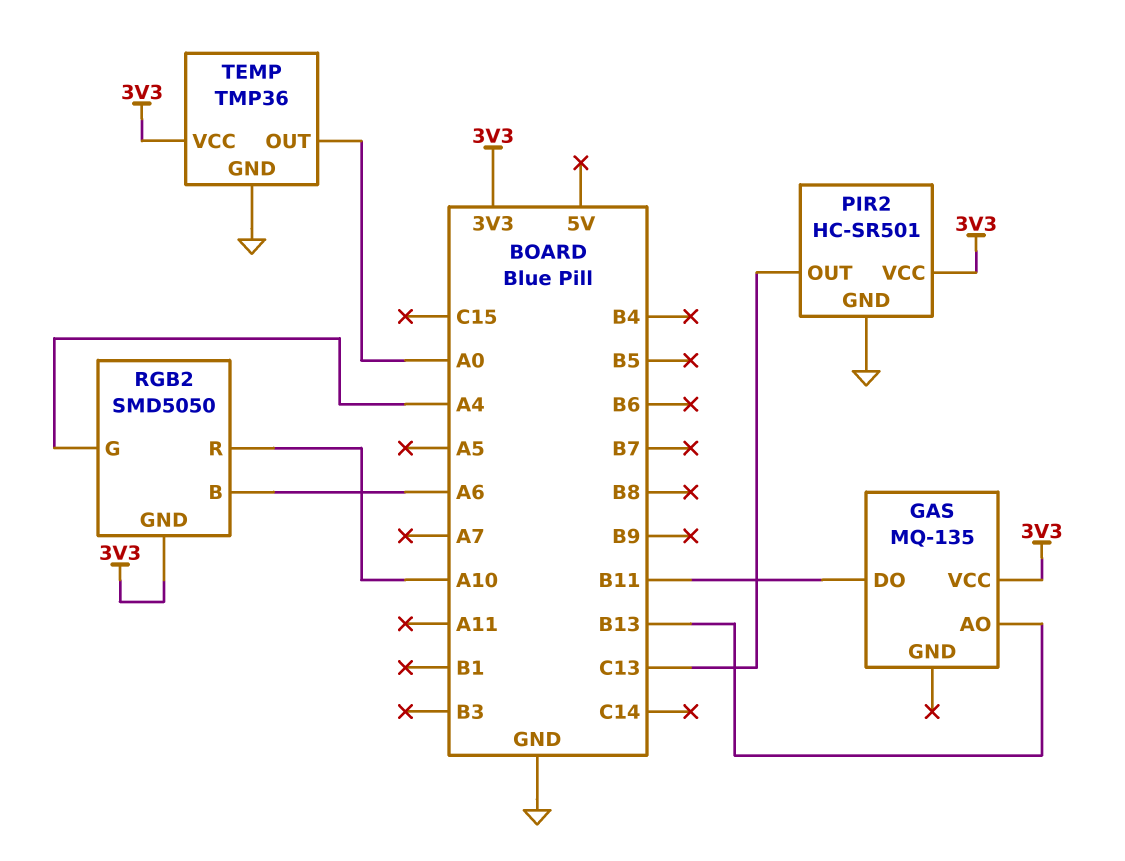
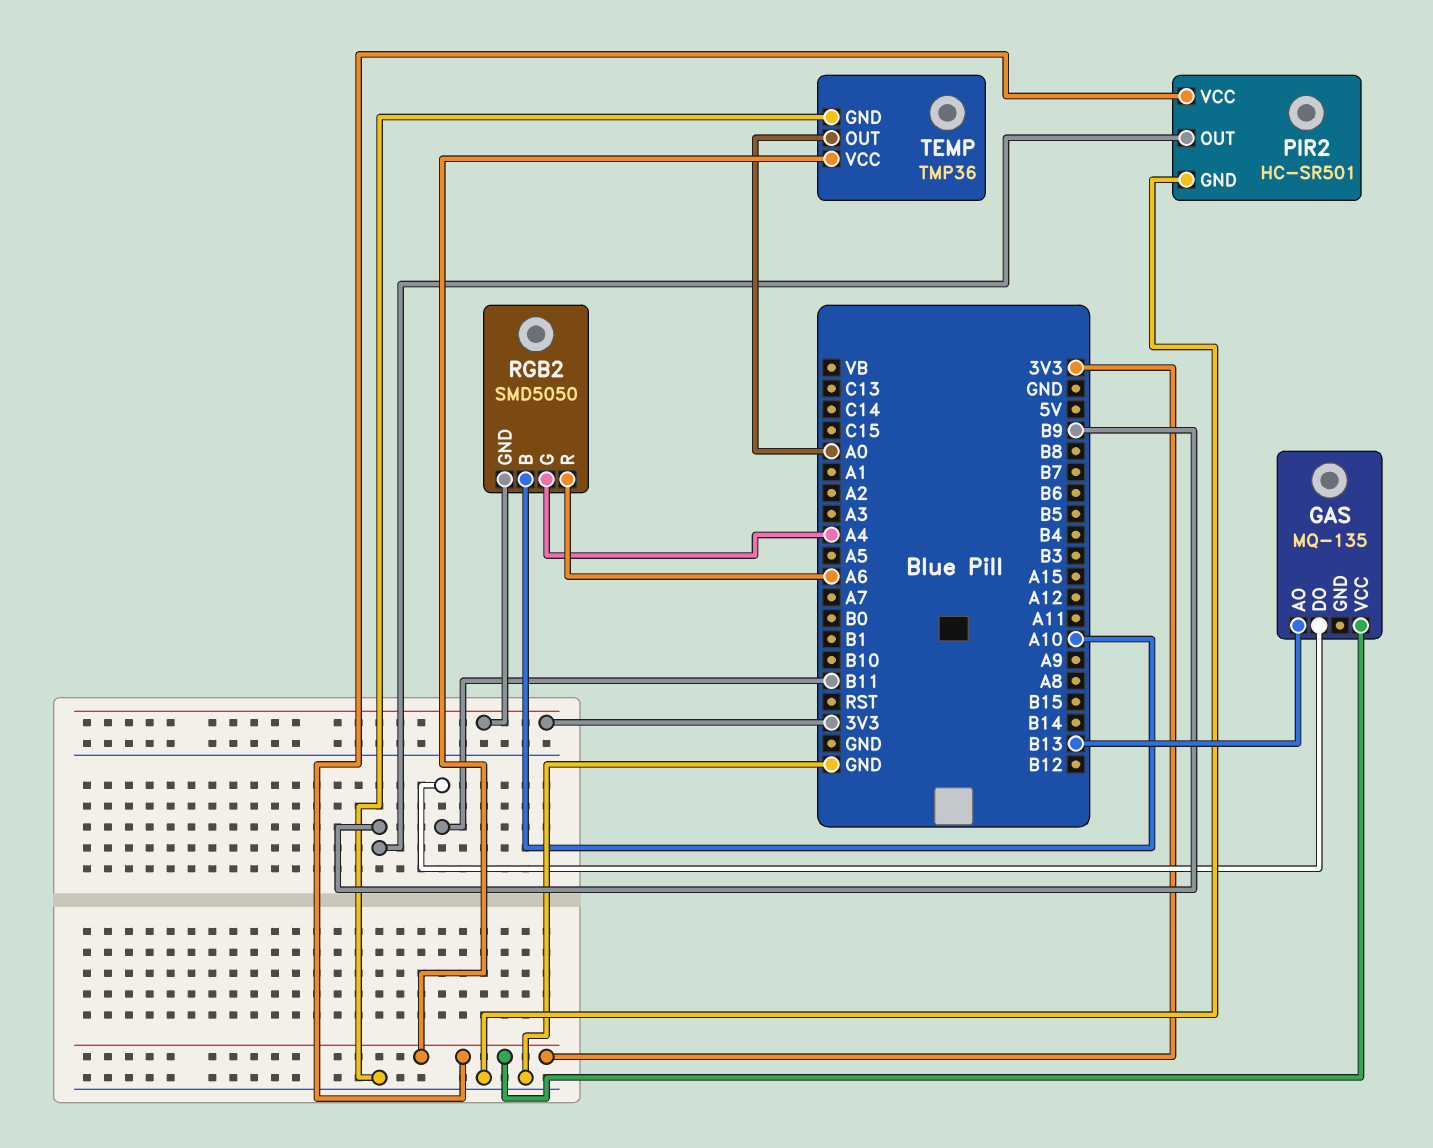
PIR2 pin OUT: C13 -> B9
RGB2 pin B: A6 -> A10
RGB2 pin R: A10 -> A6

